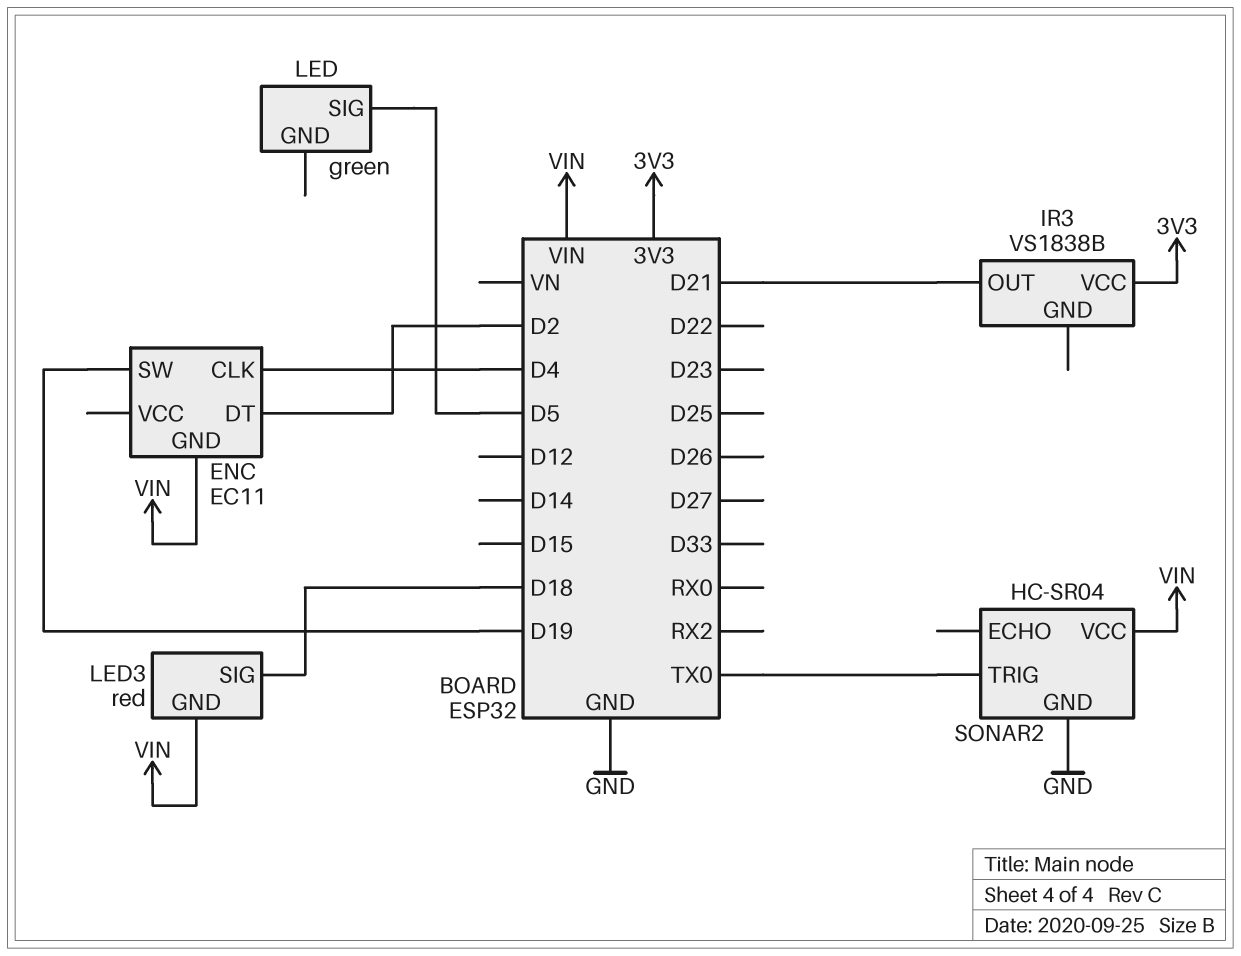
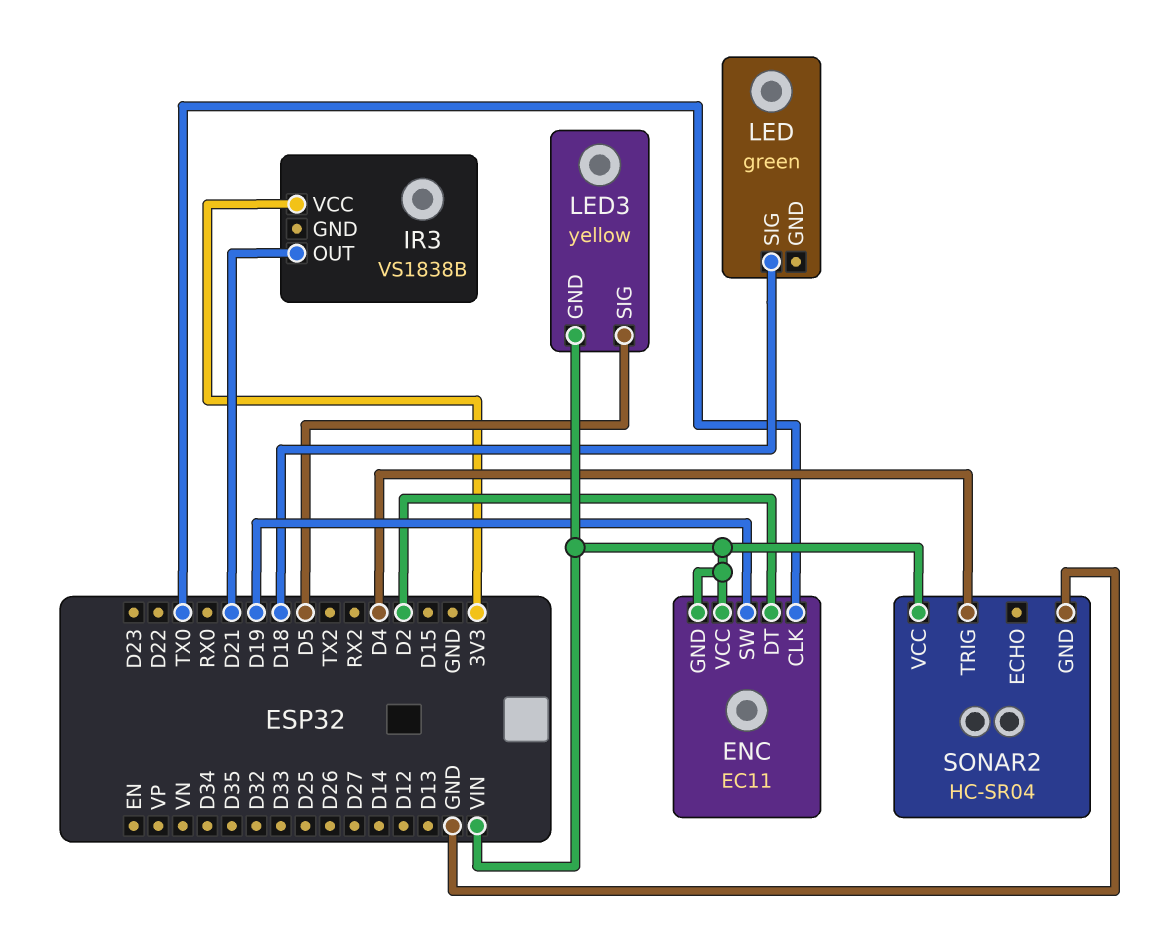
ENC pin CLK: D4 -> TX0
ENC pin VCC: none -> VIN
LED pin SIG: D5 -> D18
LED3: red -> yellow
LED3 pin SIG: D18 -> D5
SONAR2 pin TRIG: TX0 -> D4

